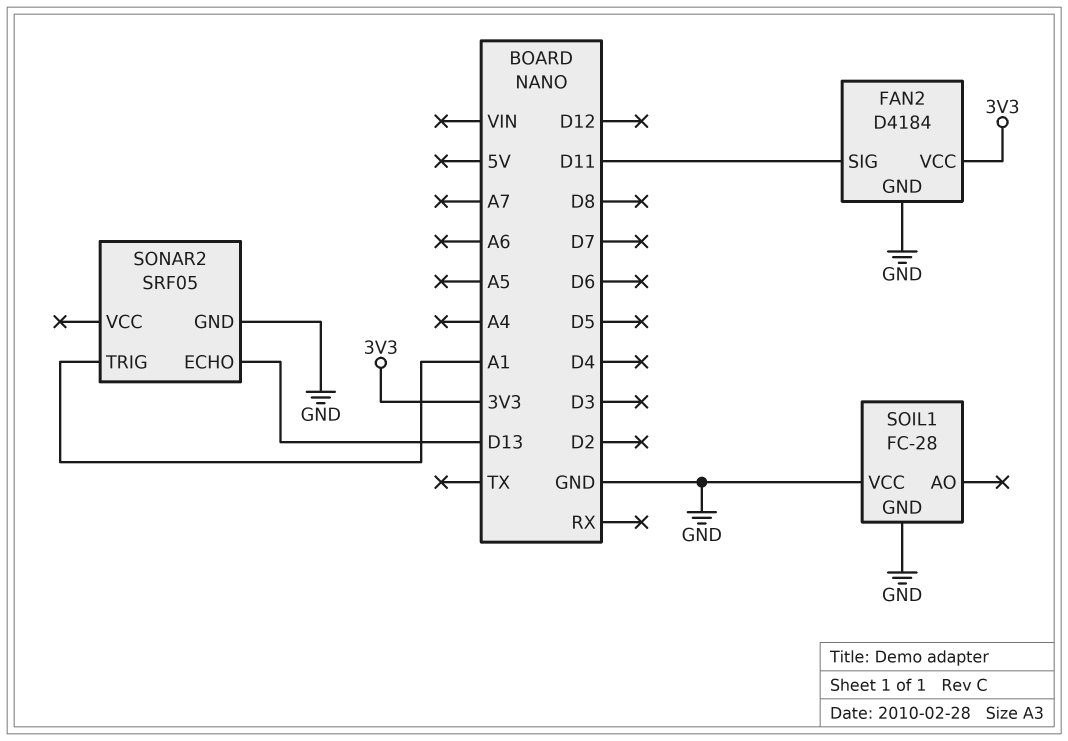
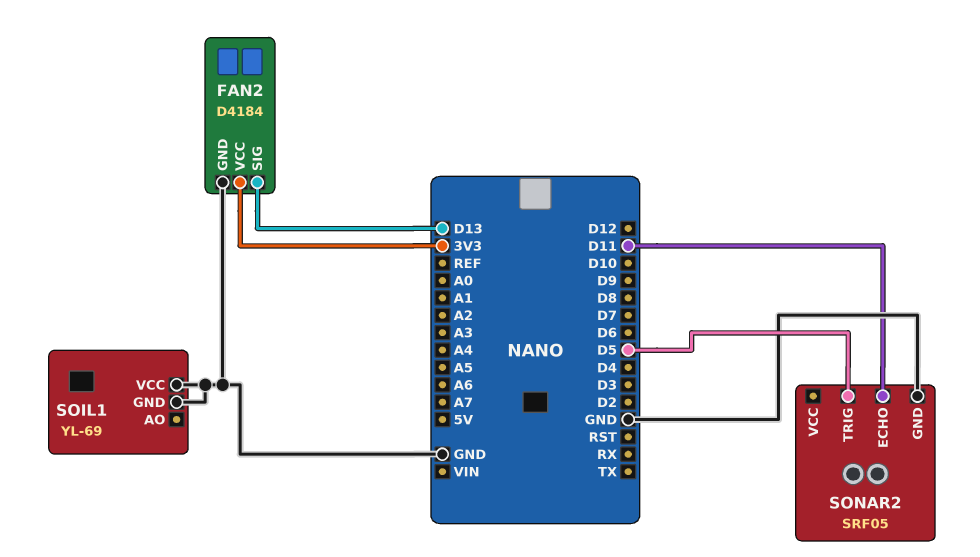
FAN2 pin SIG: D11 -> D13
SOIL1: FC-28 -> YL-69
SONAR2 pin ECHO: D13 -> D11
SONAR2 pin TRIG: A1 -> D5

